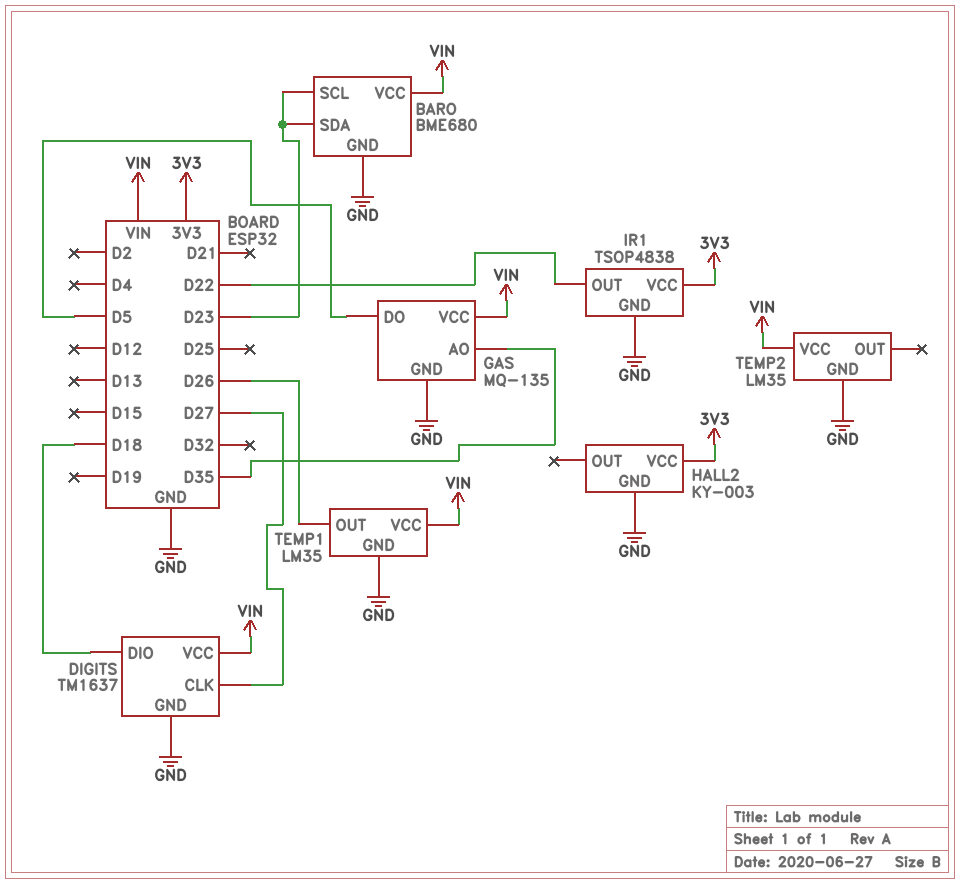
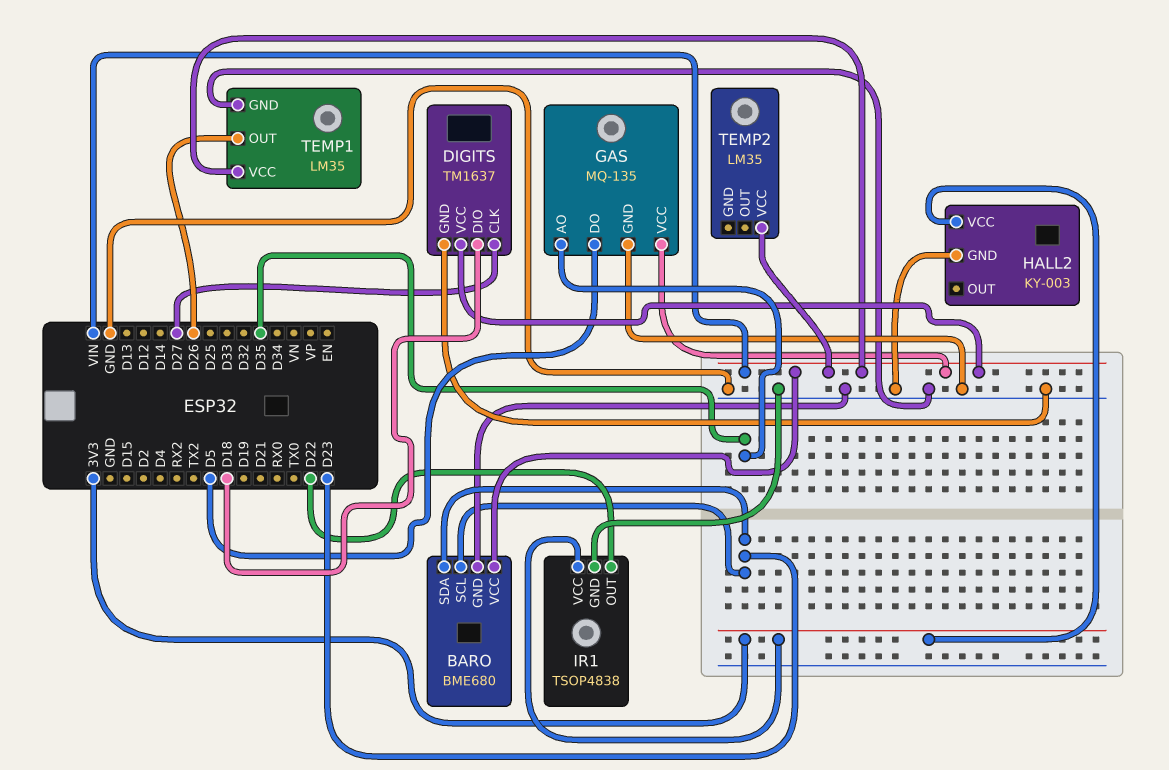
TEMP2 pin GND: GND -> none

